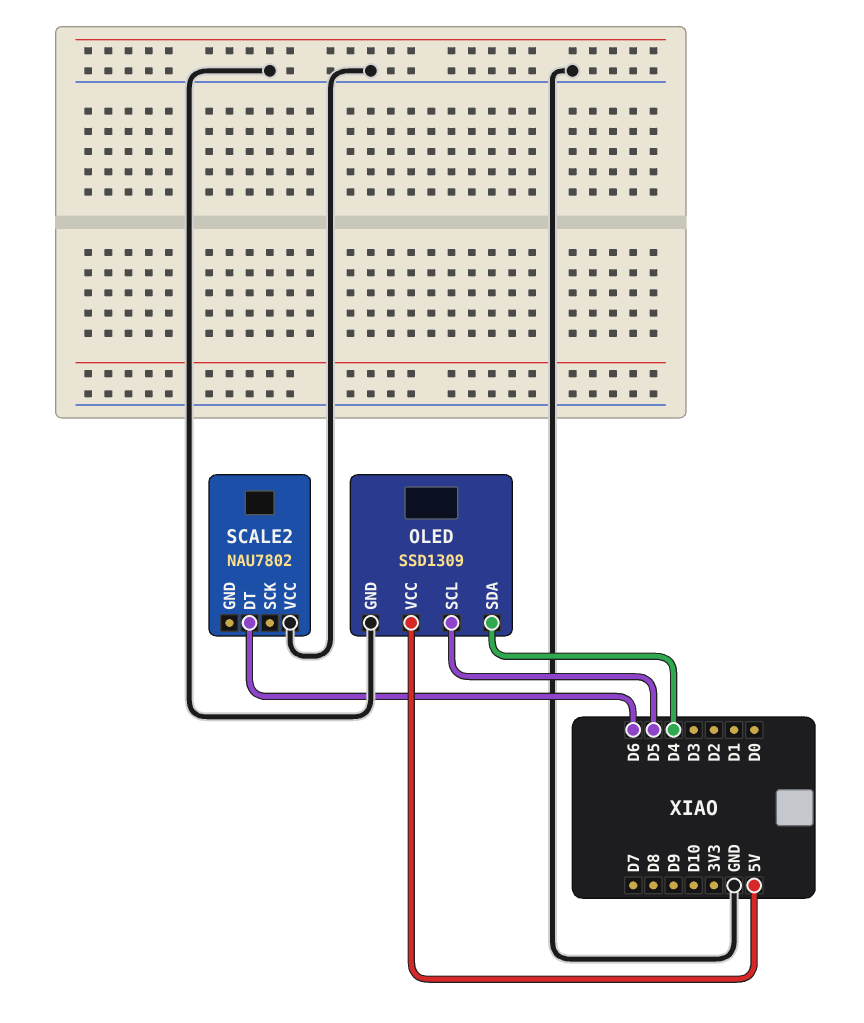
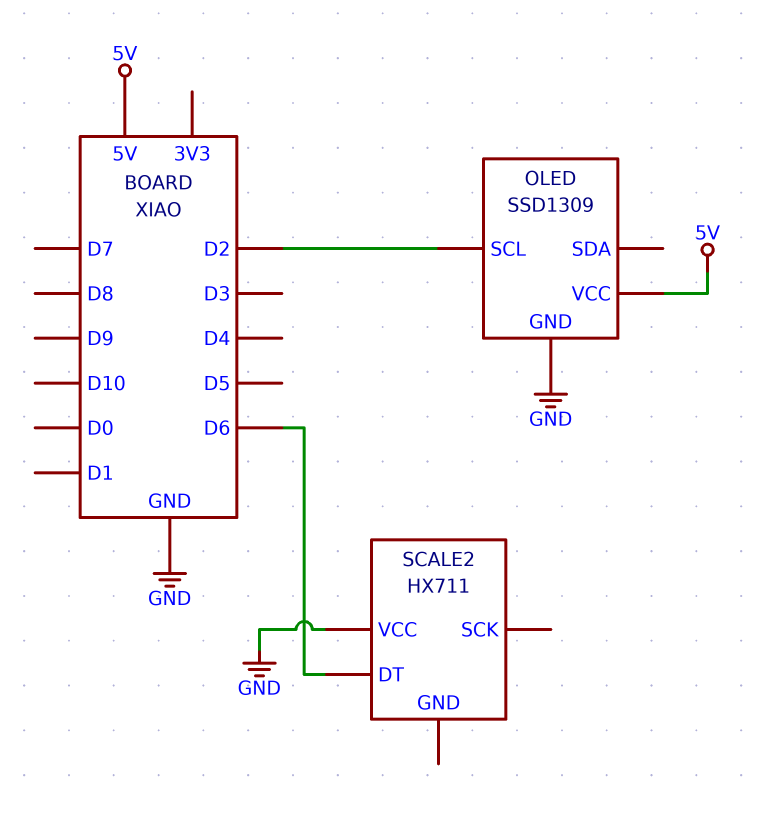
OLED pin SCL: D5 -> D2
OLED pin SDA: D4 -> none
SCALE2: NAU7802 -> HX711

